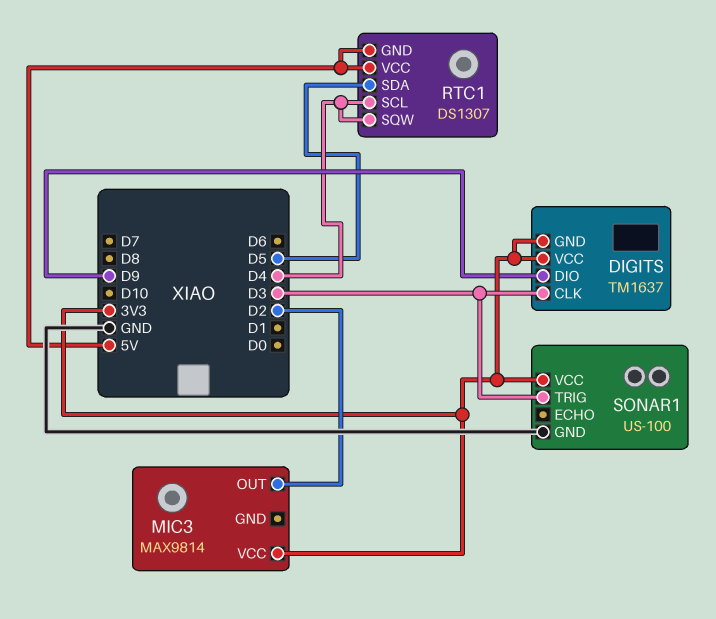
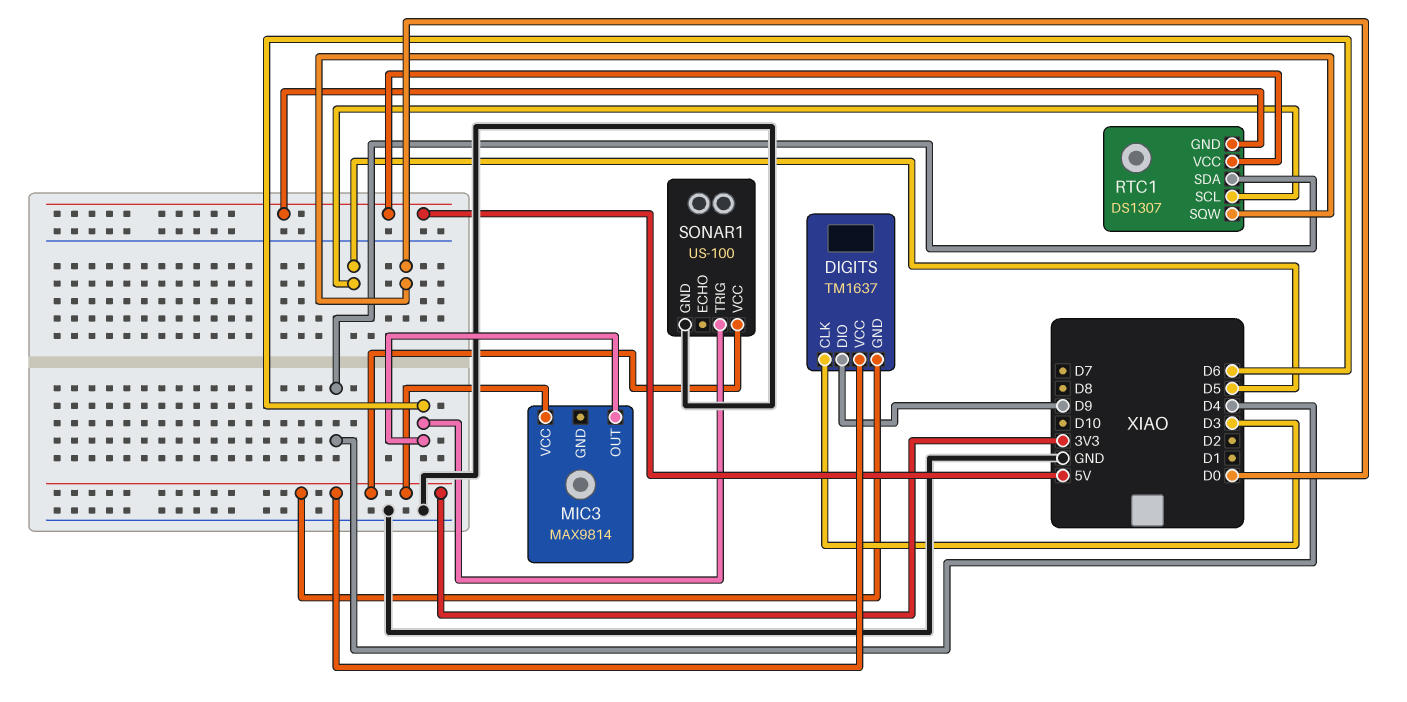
MIC3 pin OUT: D2 -> D6
RTC1 pin SCL: D4 -> D5
RTC1 pin SDA: D5 -> D4
RTC1 pin SQW: D4 -> D0
SONAR1 pin TRIG: D3 -> D6

